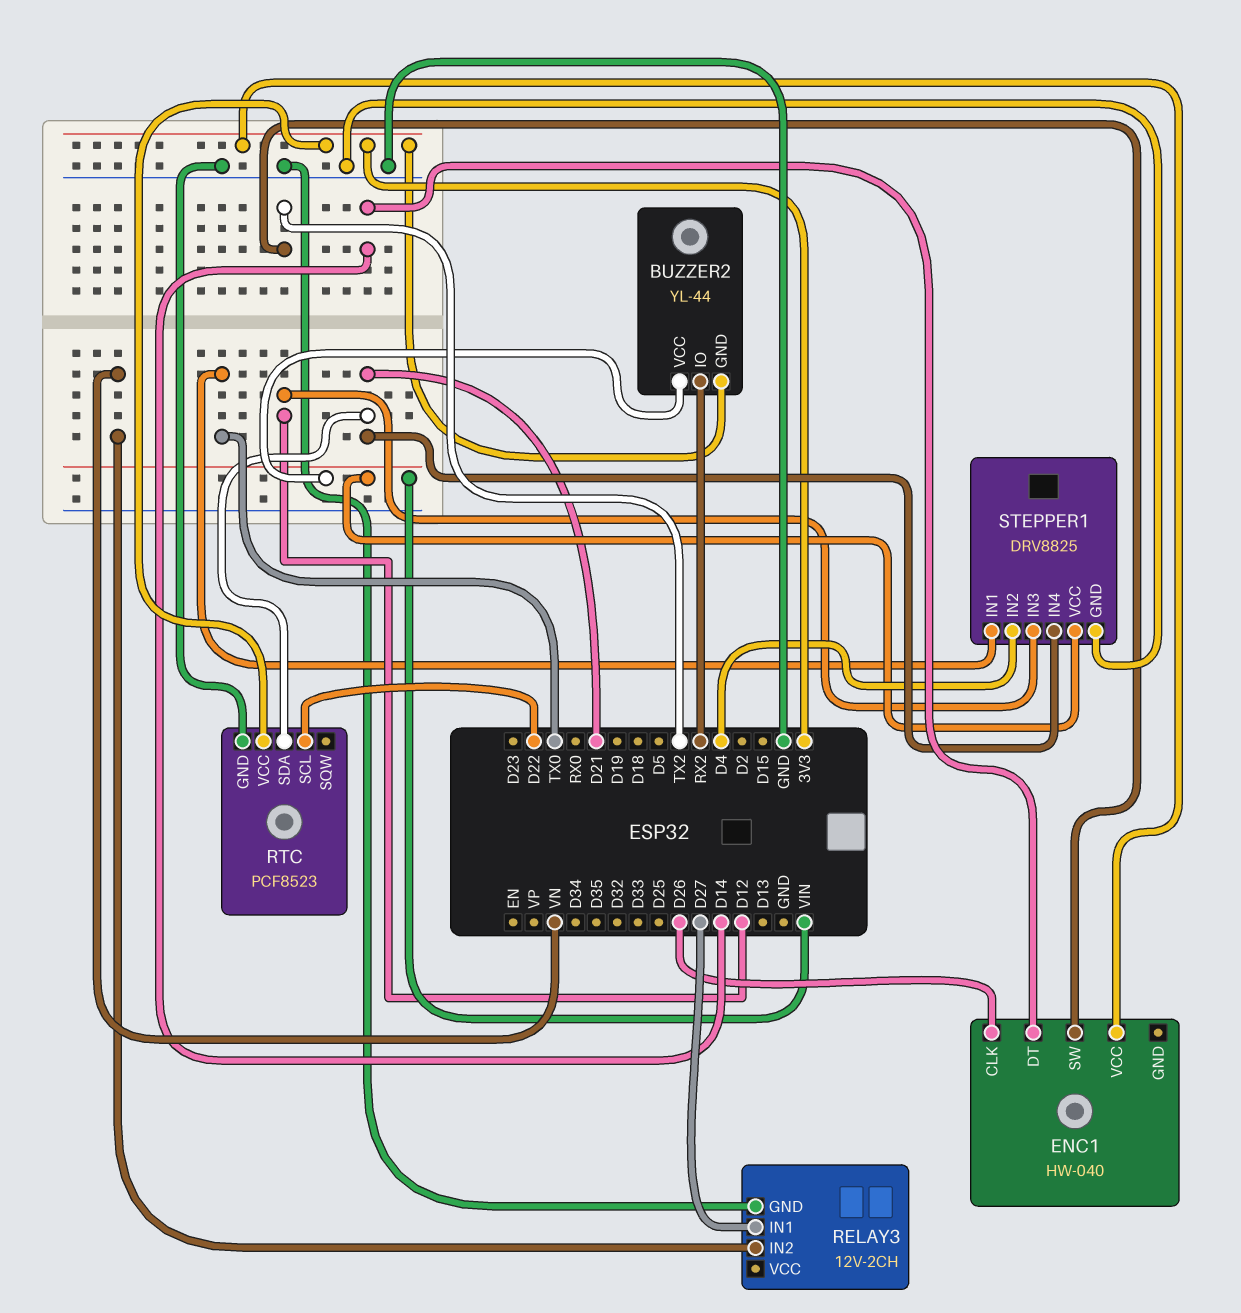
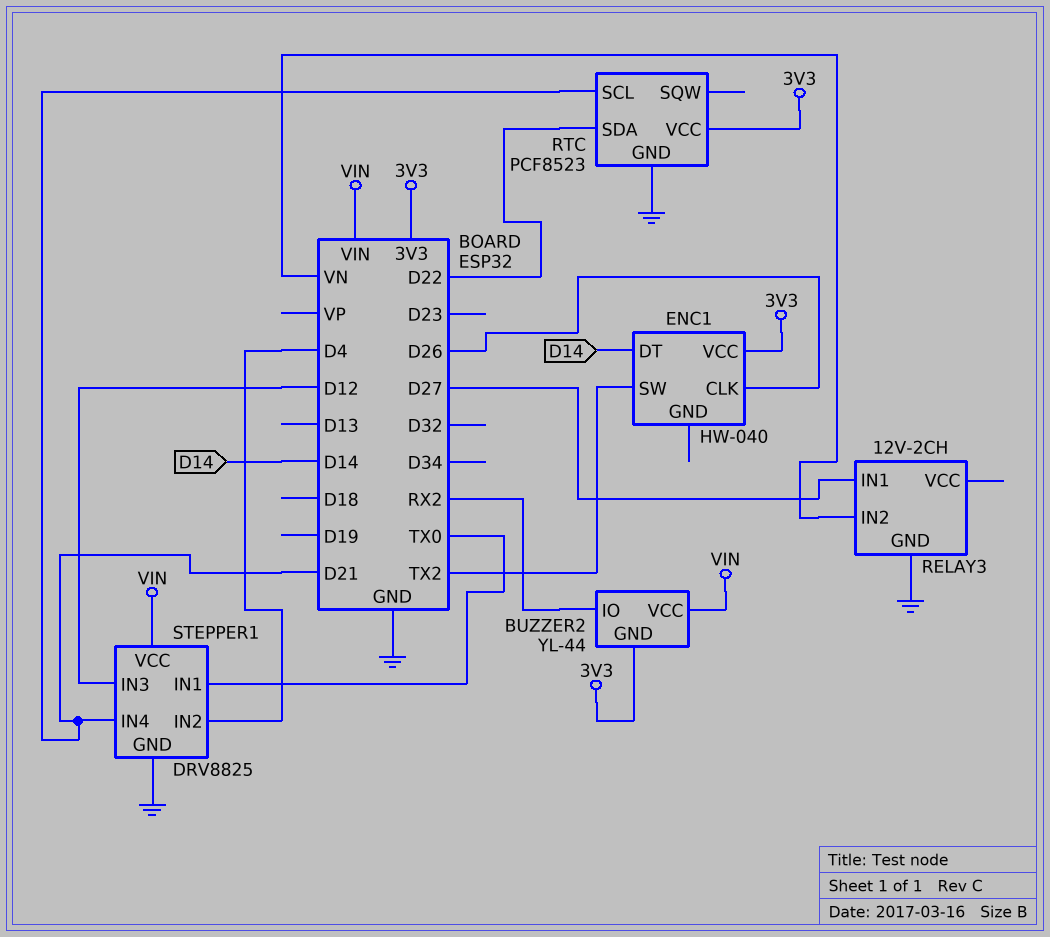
RTC pin SCL: D22 -> D21
RTC pin SDA: D21 -> D22

